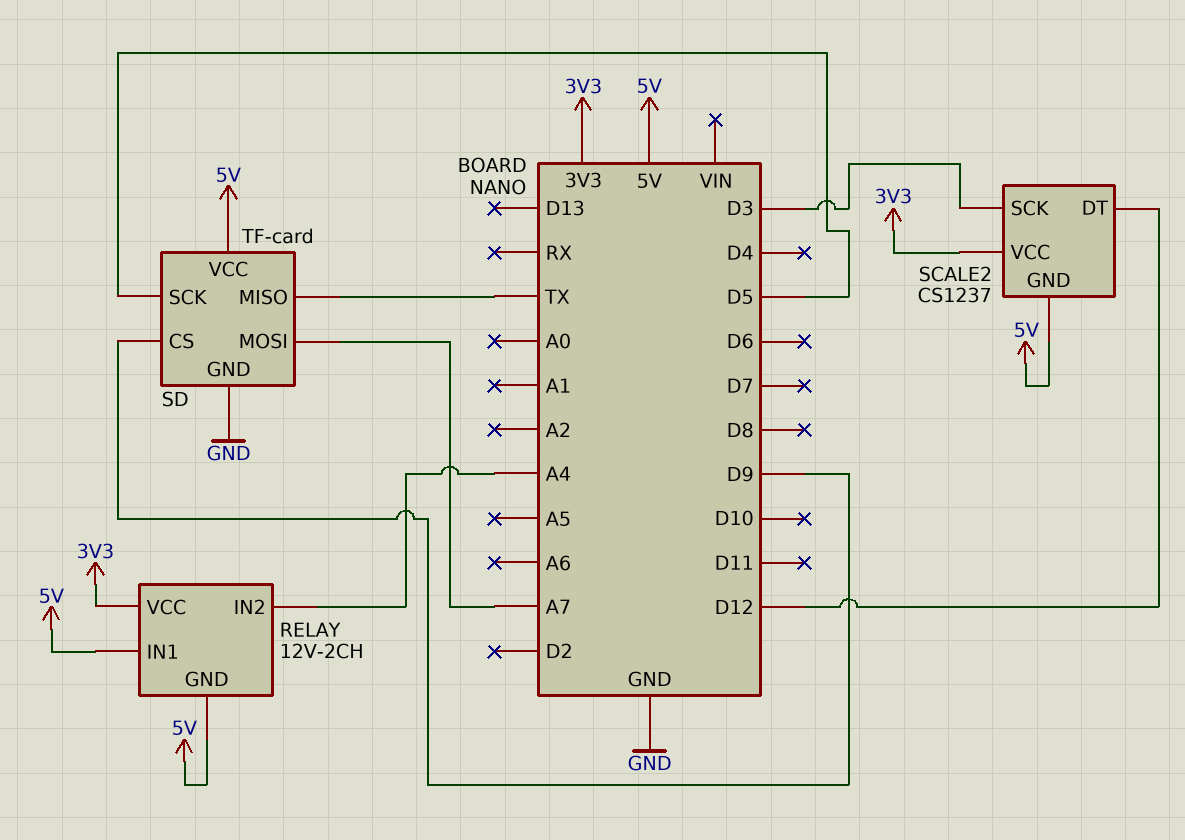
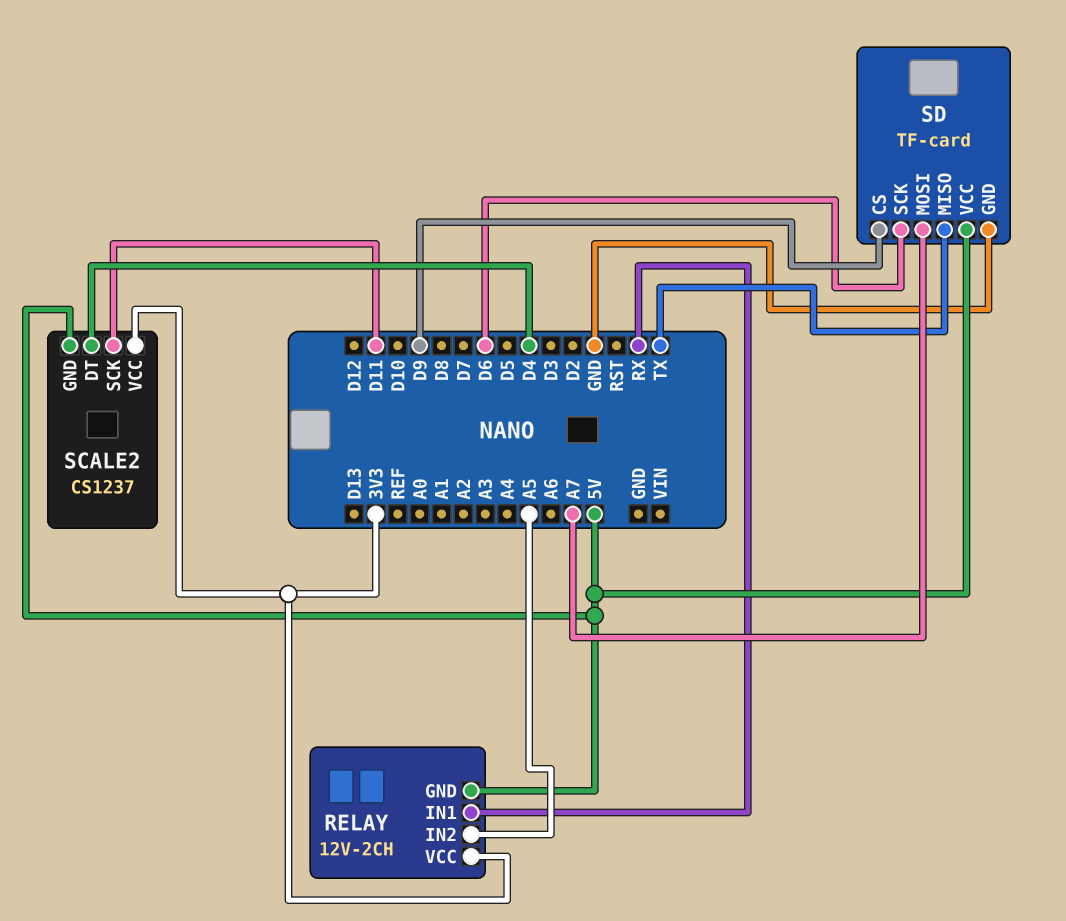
RELAY pin IN1: 5V -> RX
RELAY pin IN2: A4 -> A5
SCALE2 pin DT: D12 -> D4
SCALE2 pin SCK: D3 -> D11
SD pin SCK: D5 -> D6

